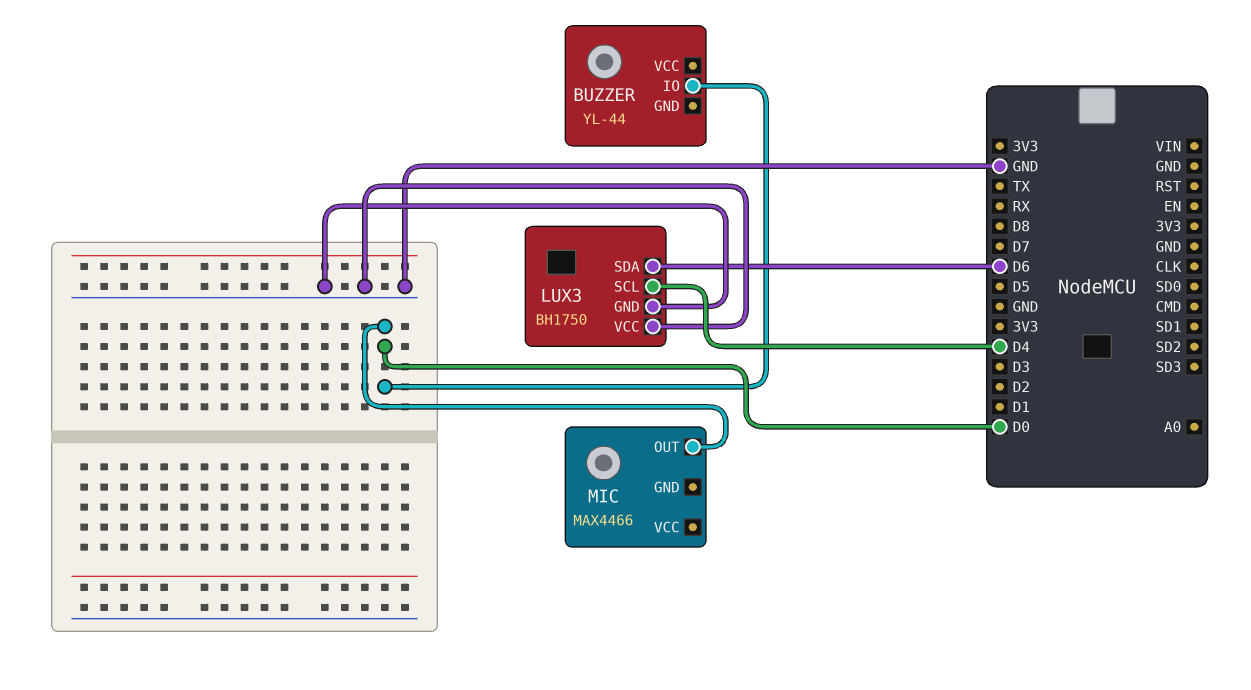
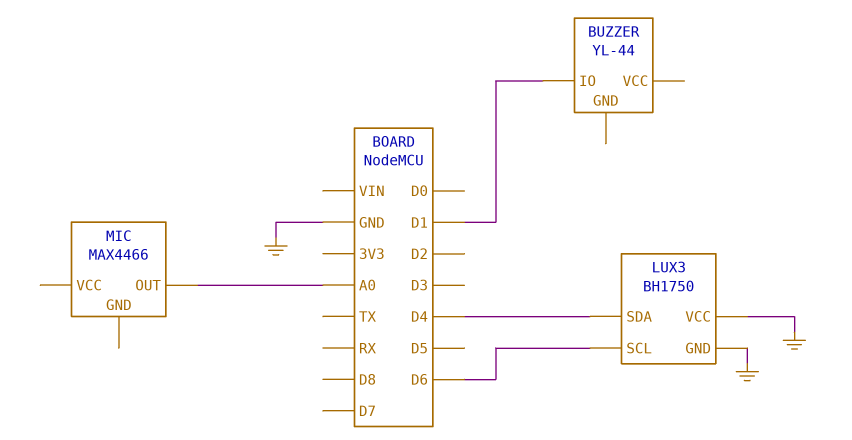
BUZZER pin IO: D0 -> D1
LUX3 pin SCL: D4 -> D6
LUX3 pin SDA: D6 -> D4
MIC pin OUT: D0 -> A0

